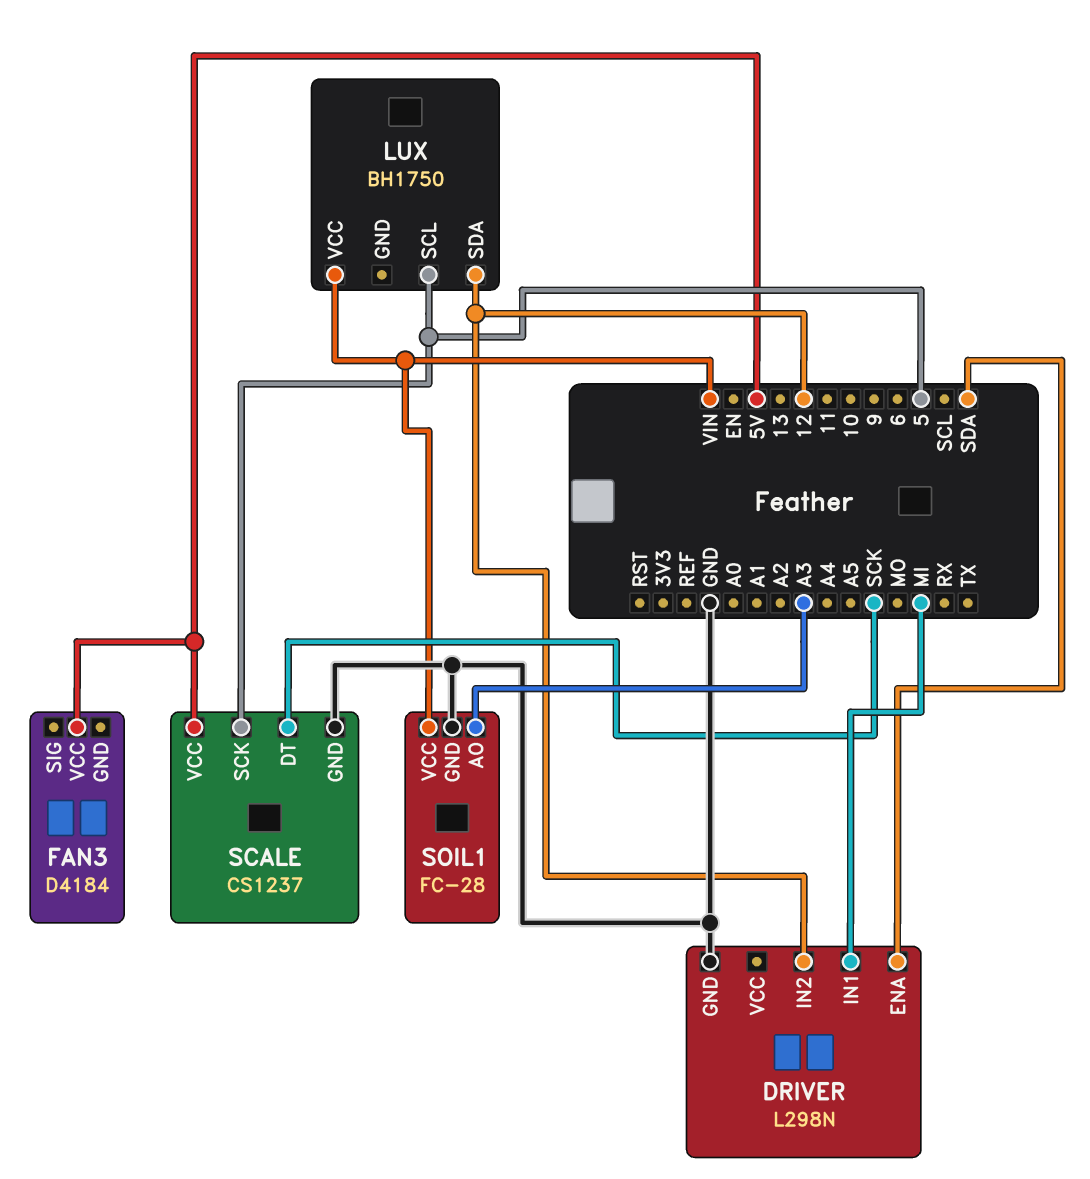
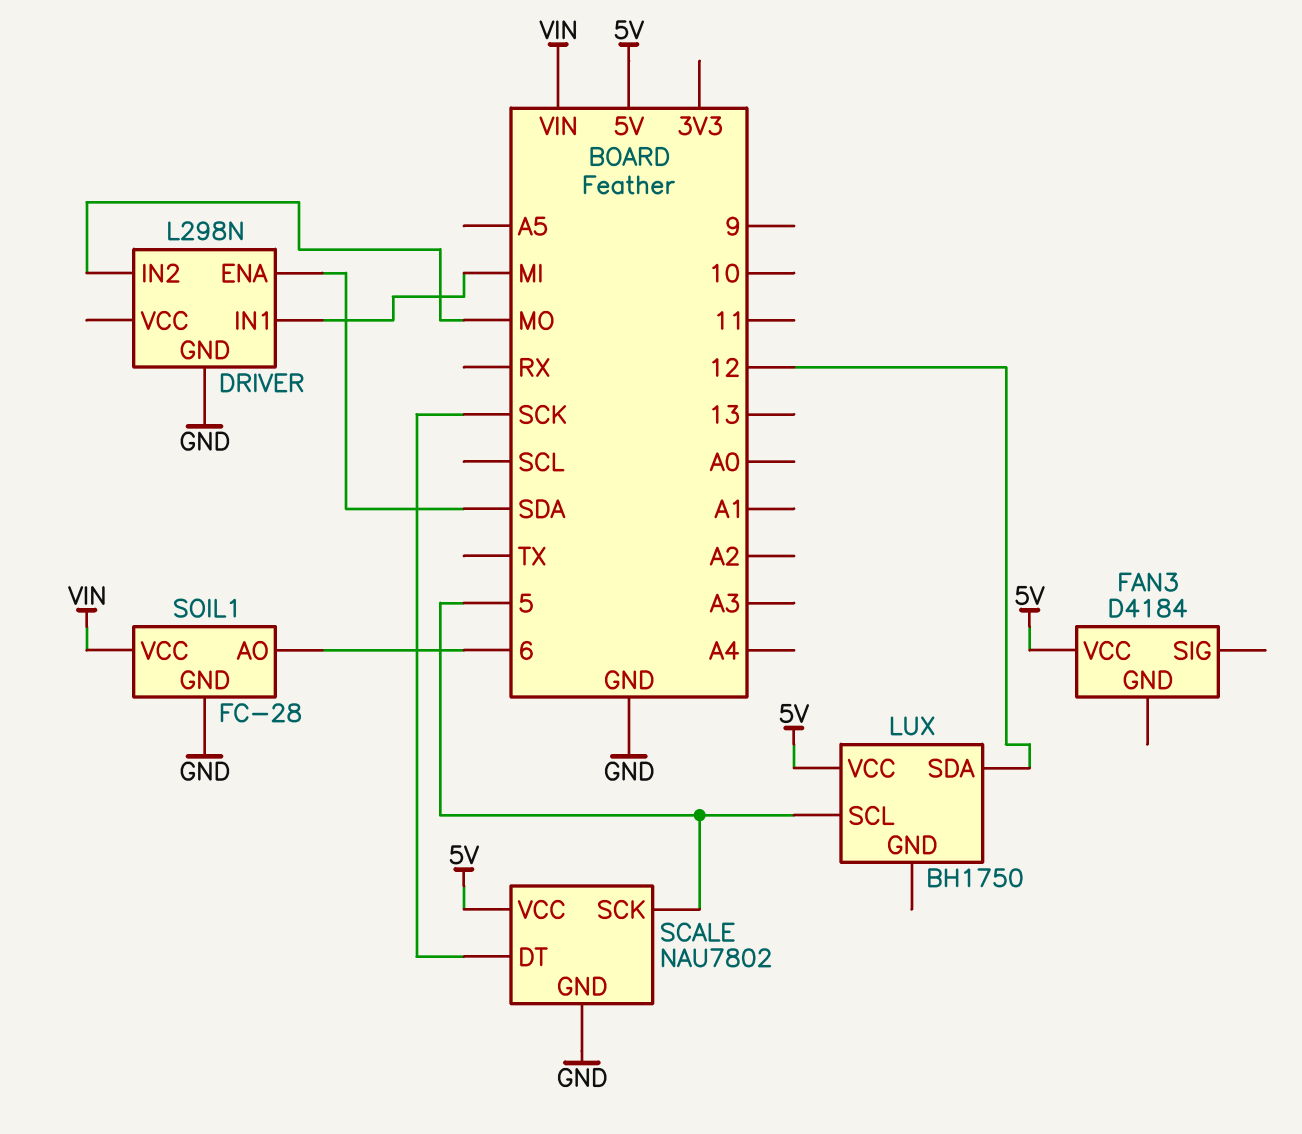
DRIVER pin IN2: 12 -> MO
LUX pin VCC: VIN -> 5V
SCALE: CS1237 -> NAU7802
SOIL1 pin AO: A3 -> 6

